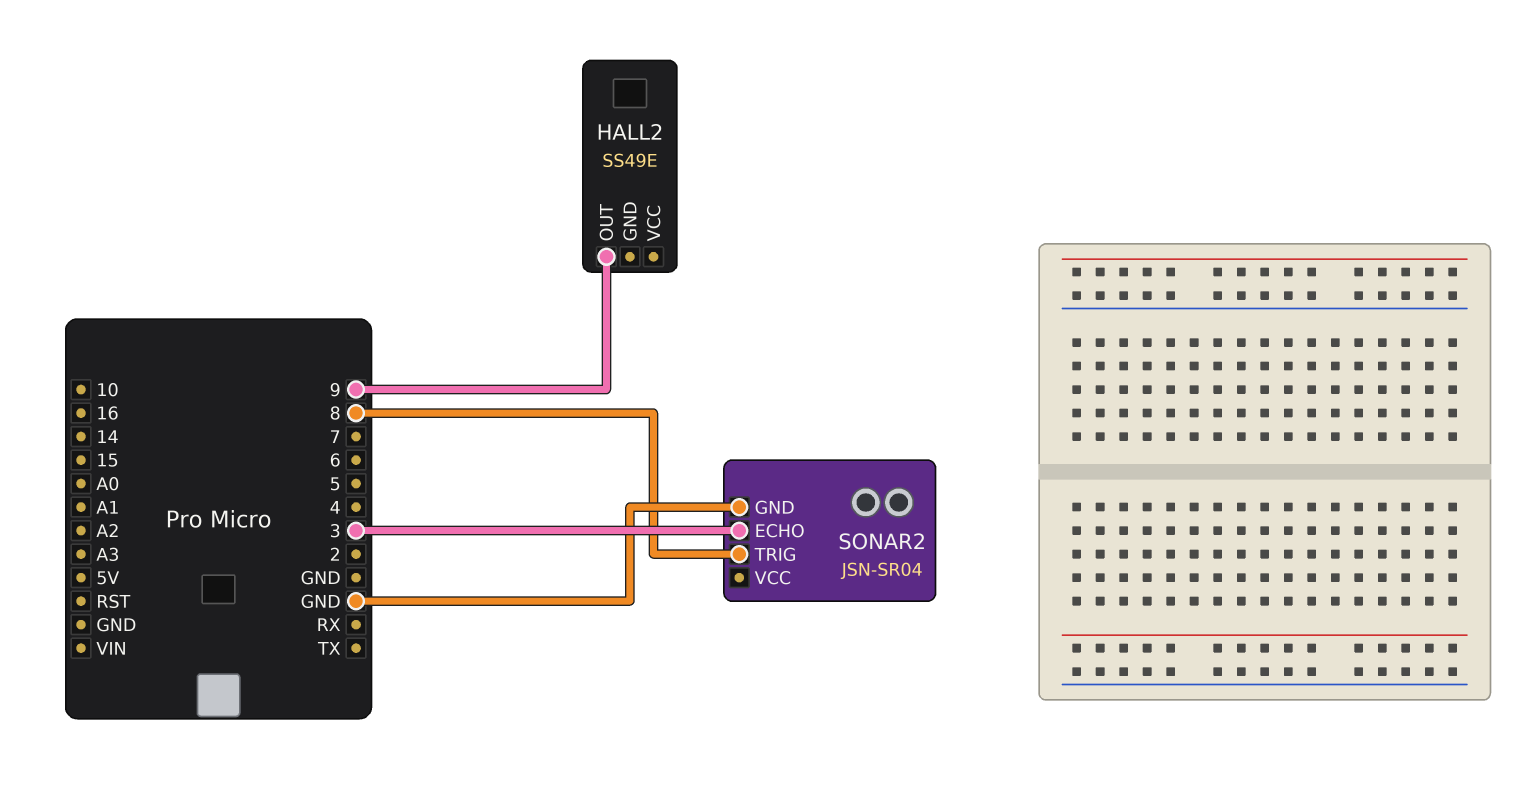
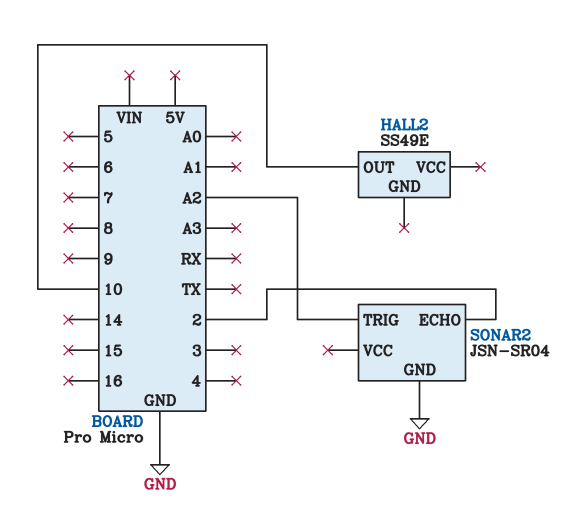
HALL2 pin OUT: 9 -> 10
SONAR2 pin ECHO: 3 -> 2
SONAR2 pin TRIG: 8 -> A2

